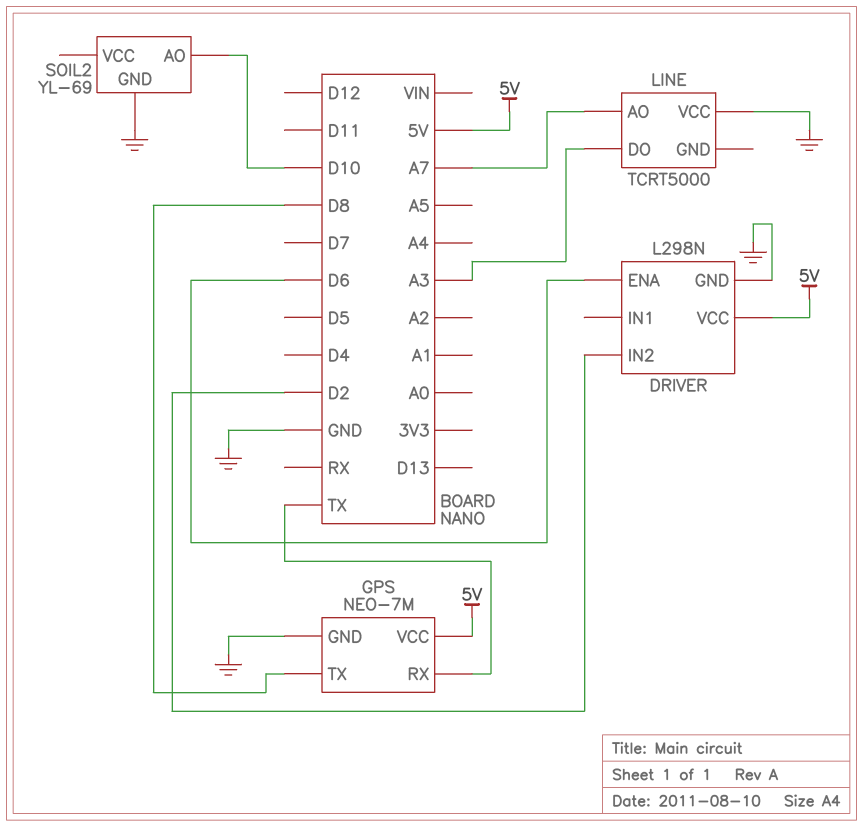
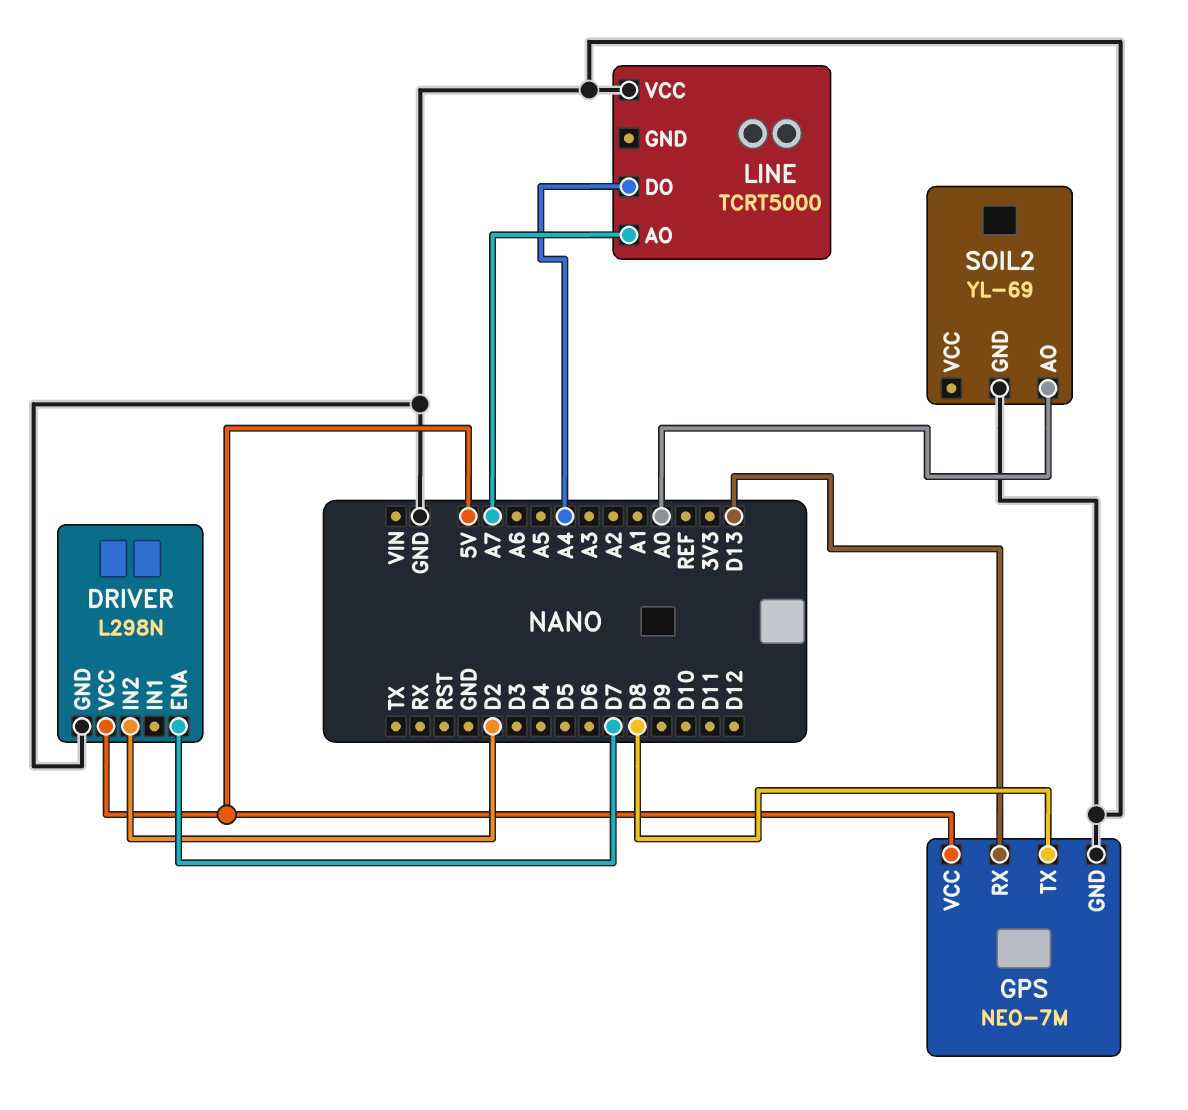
DRIVER pin ENA: D6 -> D7
GPS pin RX: TX -> D13
LINE pin DO: A3 -> A4
SOIL2 pin AO: D10 -> A0

